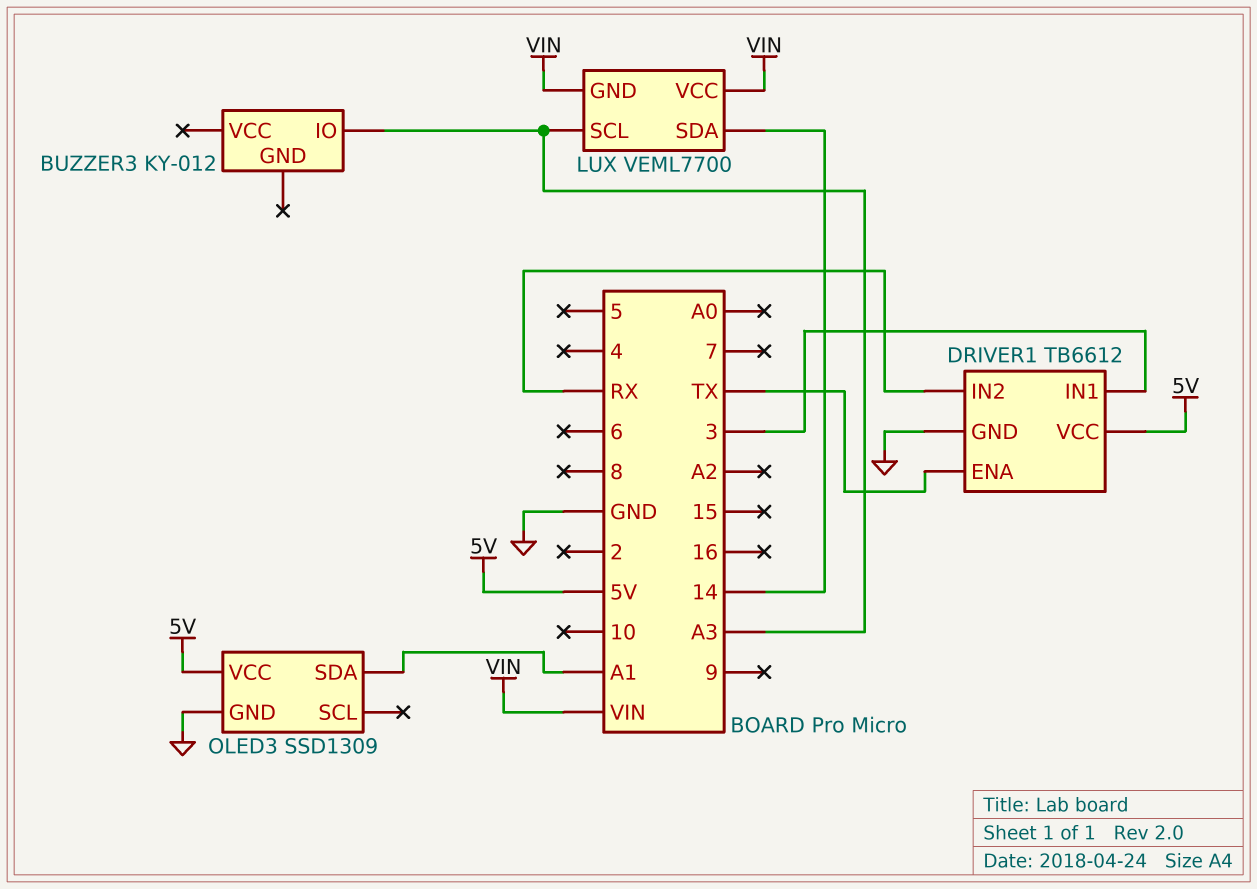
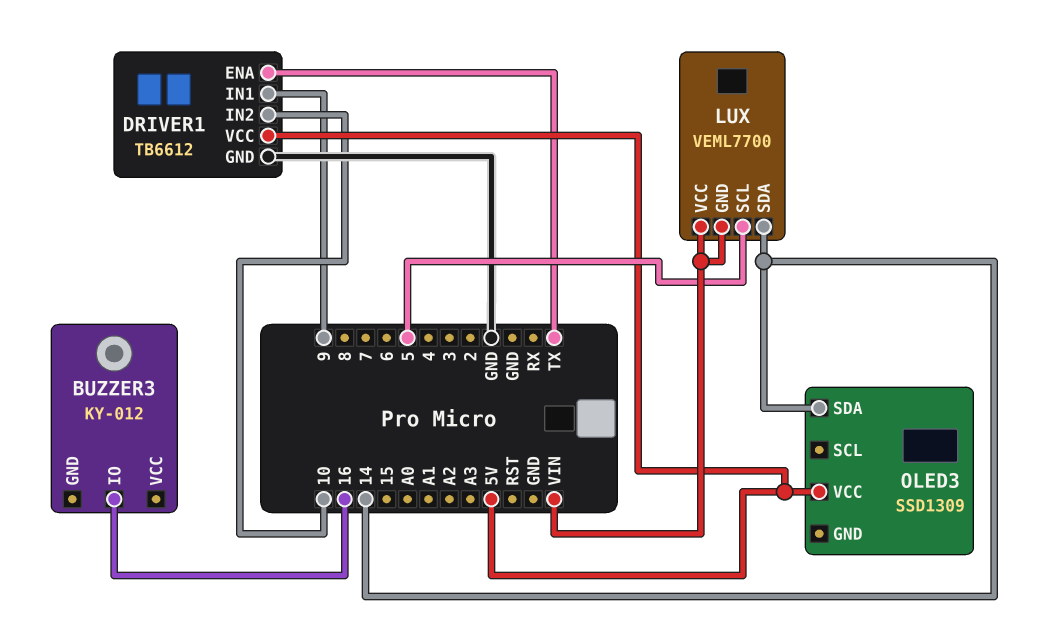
BUZZER3 pin IO: A3 -> 16
DRIVER1 pin IN1: 3 -> 9
DRIVER1 pin IN2: RX -> 10
LUX pin SCL: A3 -> 5
OLED3 pin GND: GND -> none
OLED3 pin SDA: A1 -> 14

